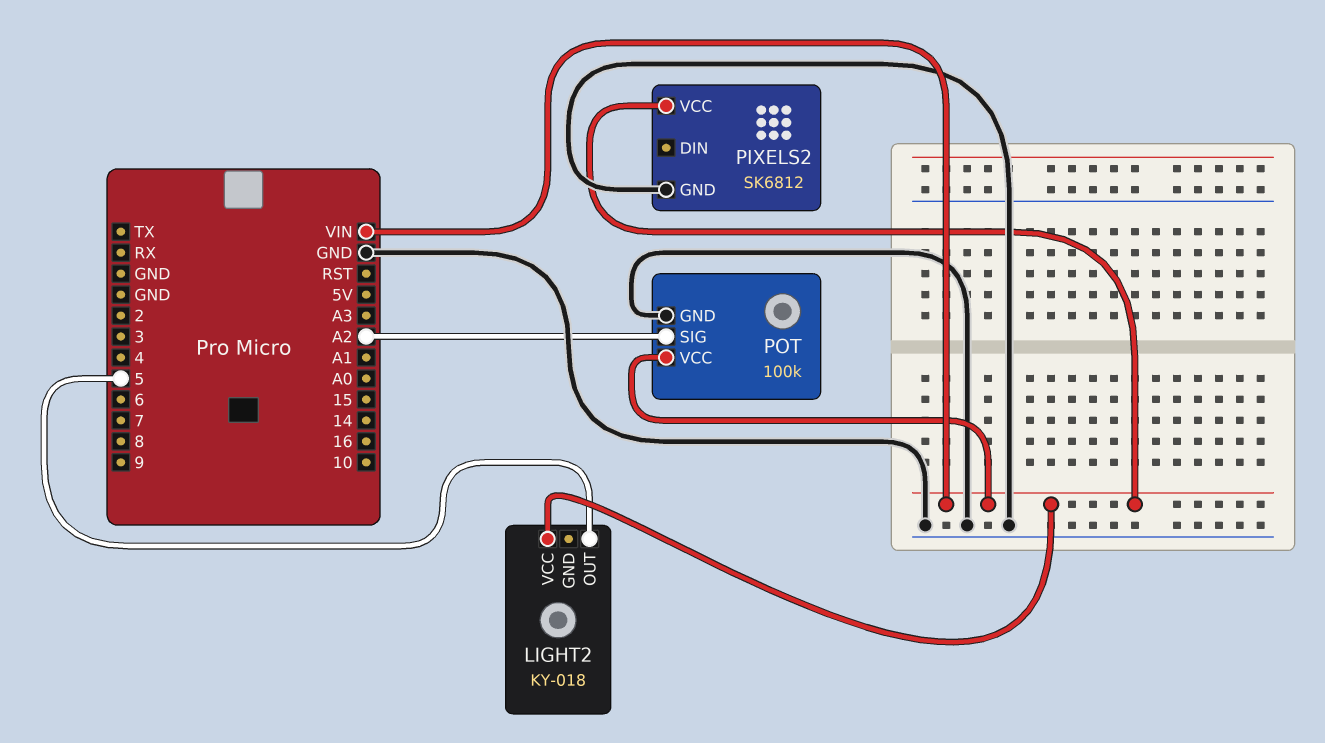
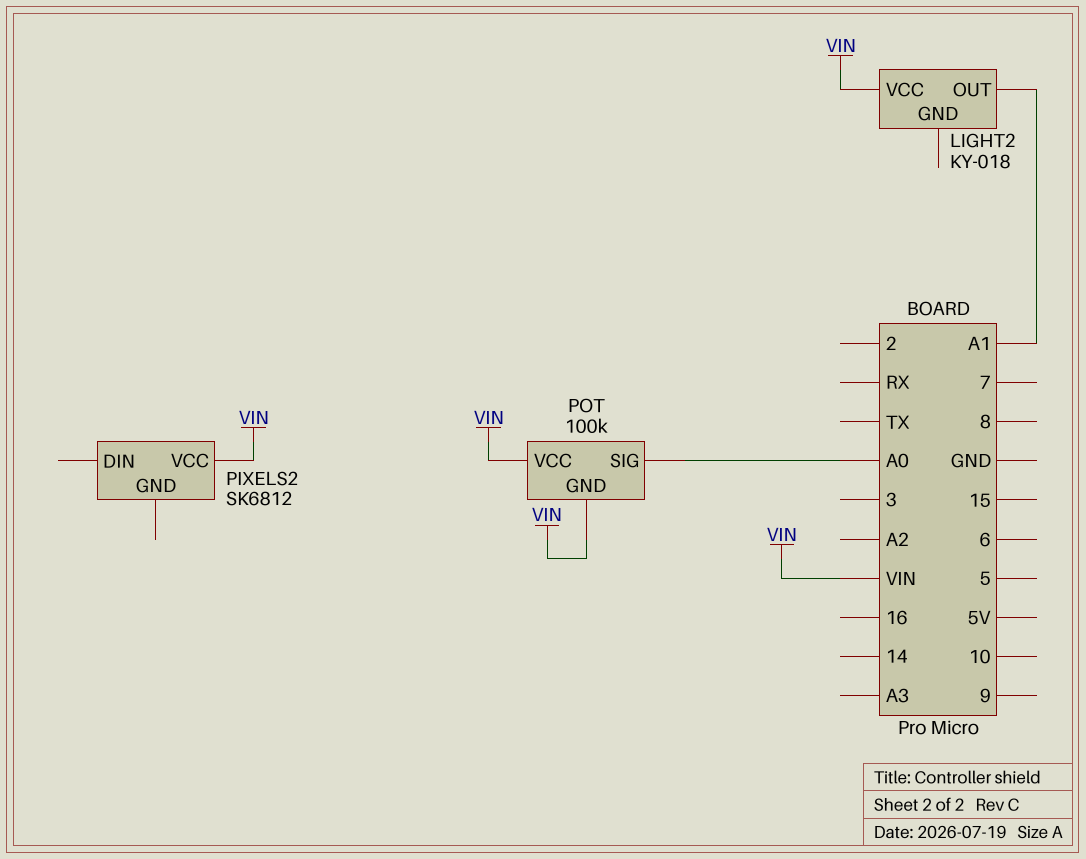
LIGHT2 pin OUT: 5 -> A1
PIXELS2 pin GND: GND -> none
POT pin GND: GND -> VIN
POT pin SIG: A2 -> A0

